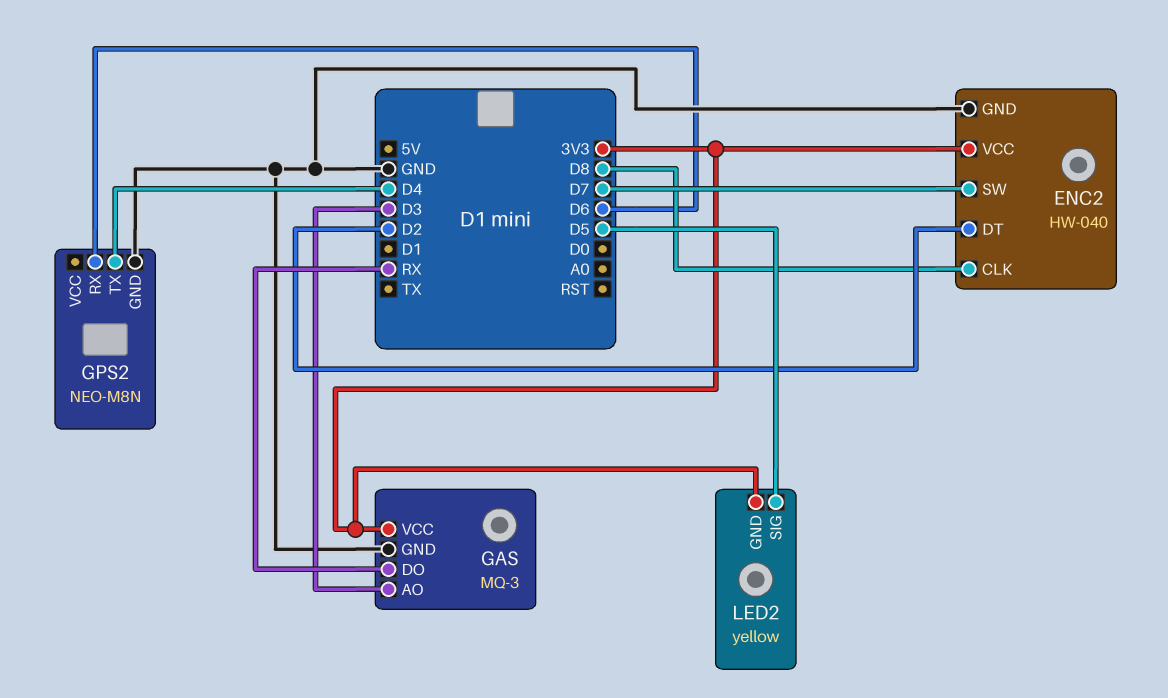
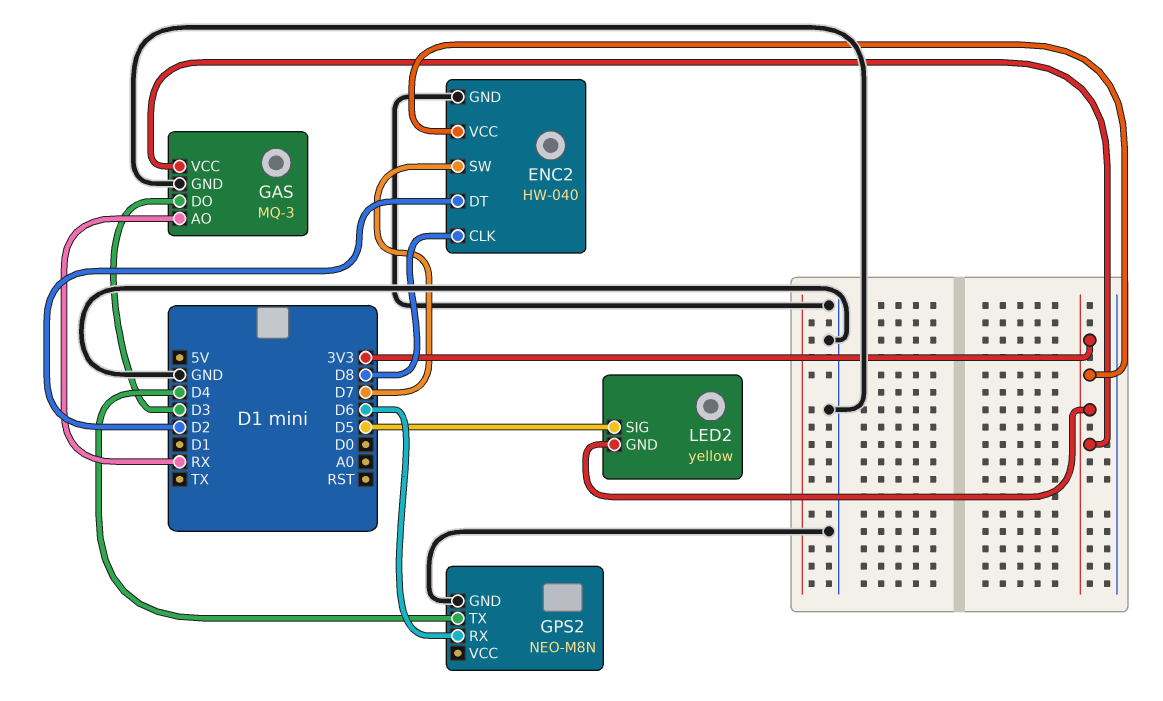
GAS pin AO: D3 -> RX
GAS pin DO: RX -> D3

